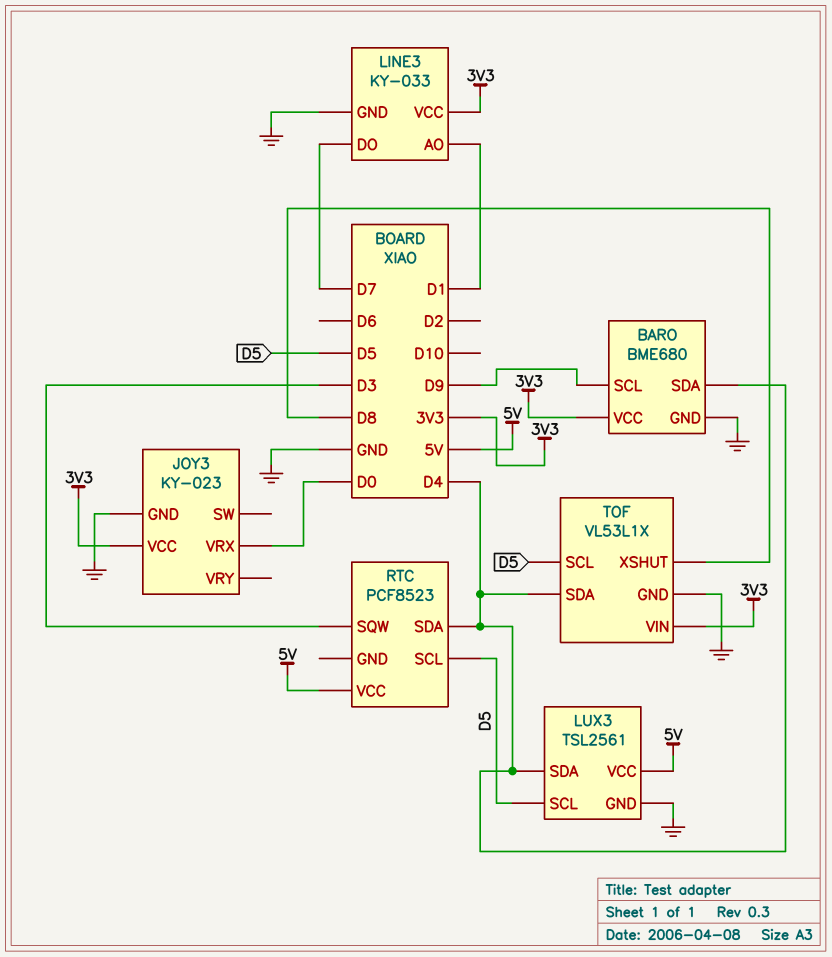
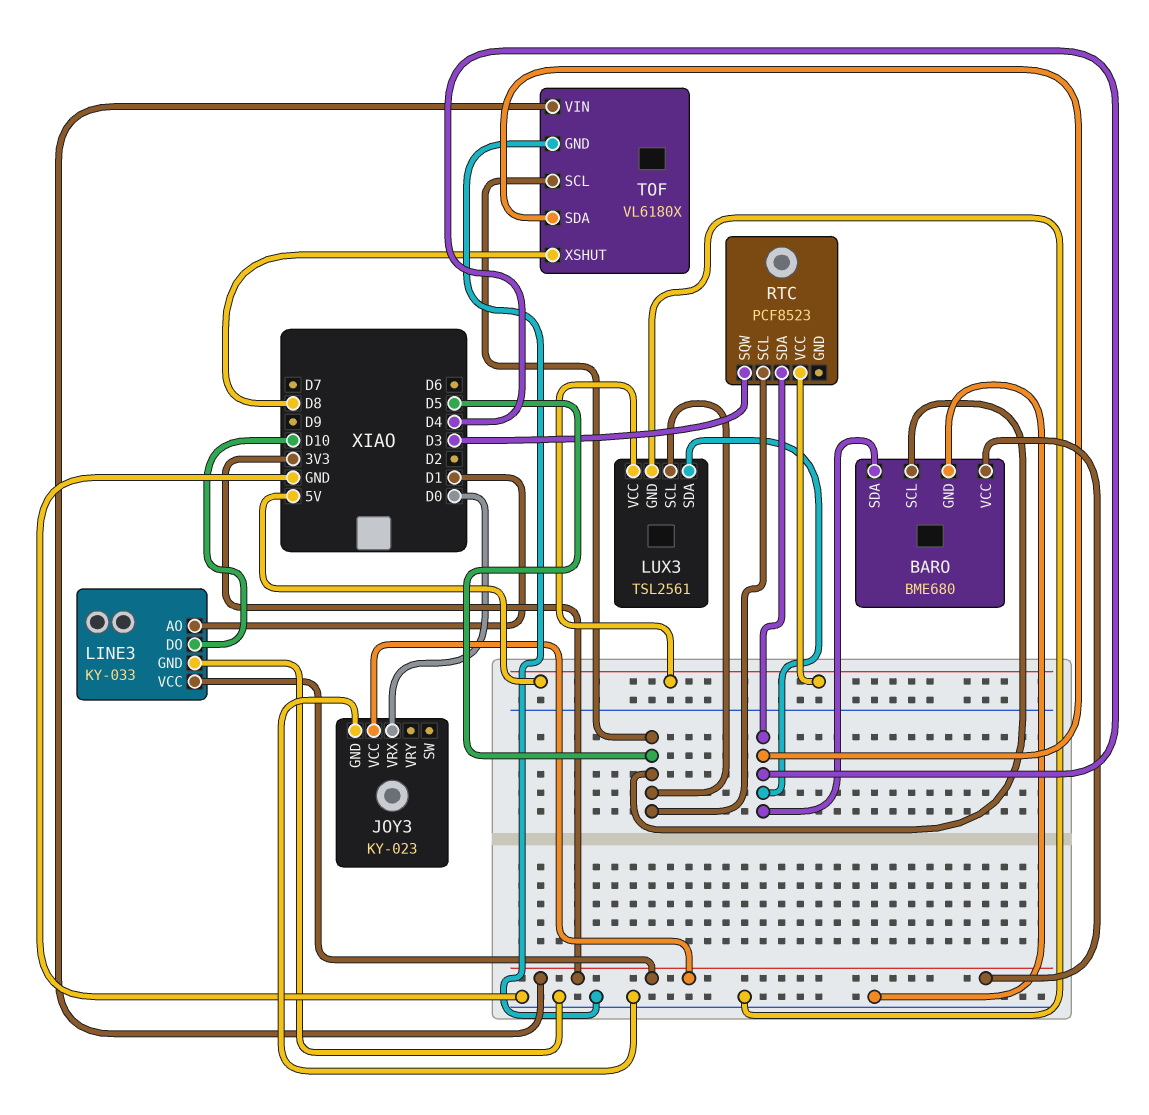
BARO pin SCL: D9 -> D5
LINE3 pin DO: D7 -> D10
TOF: VL53L1X -> VL6180X

